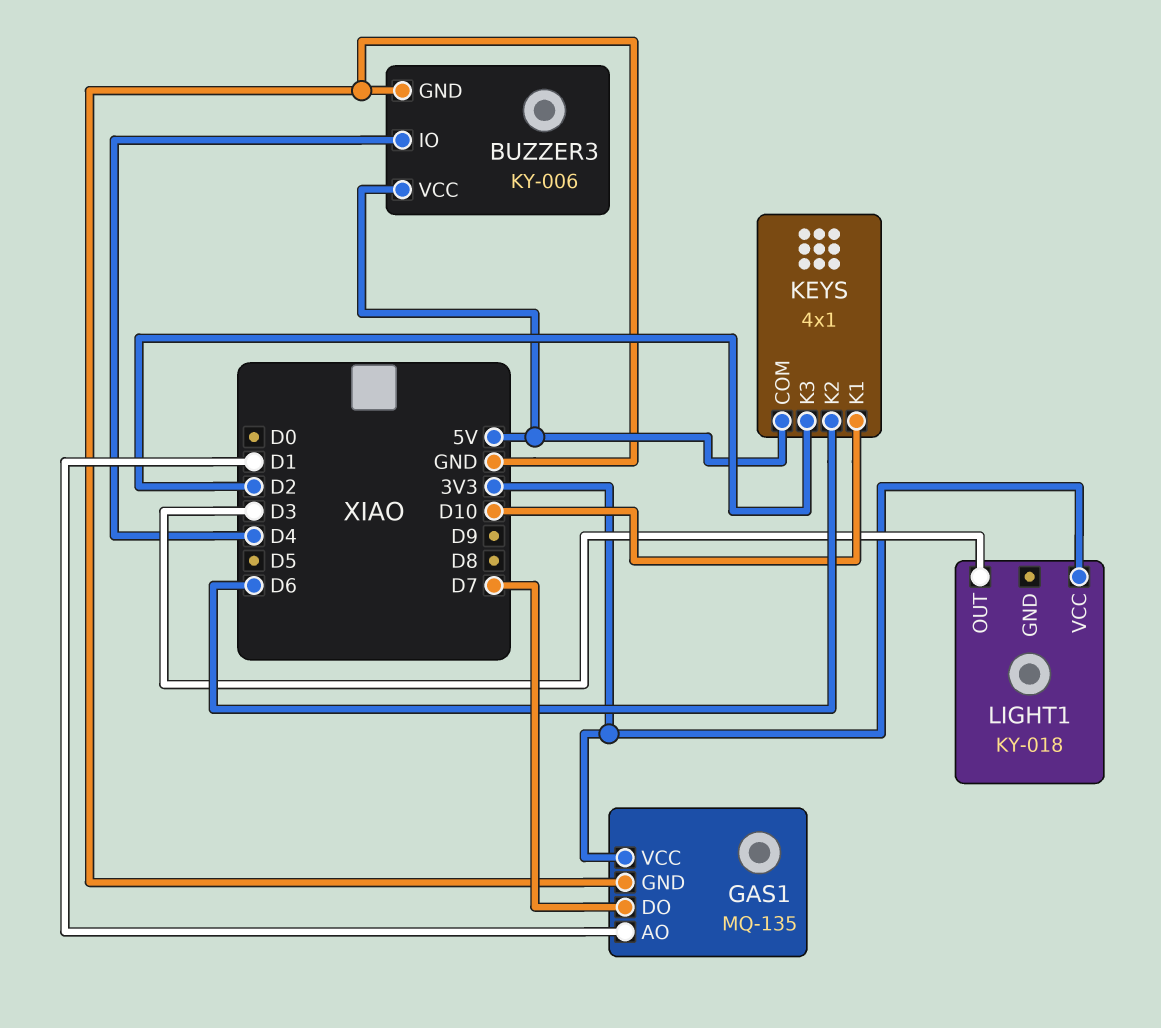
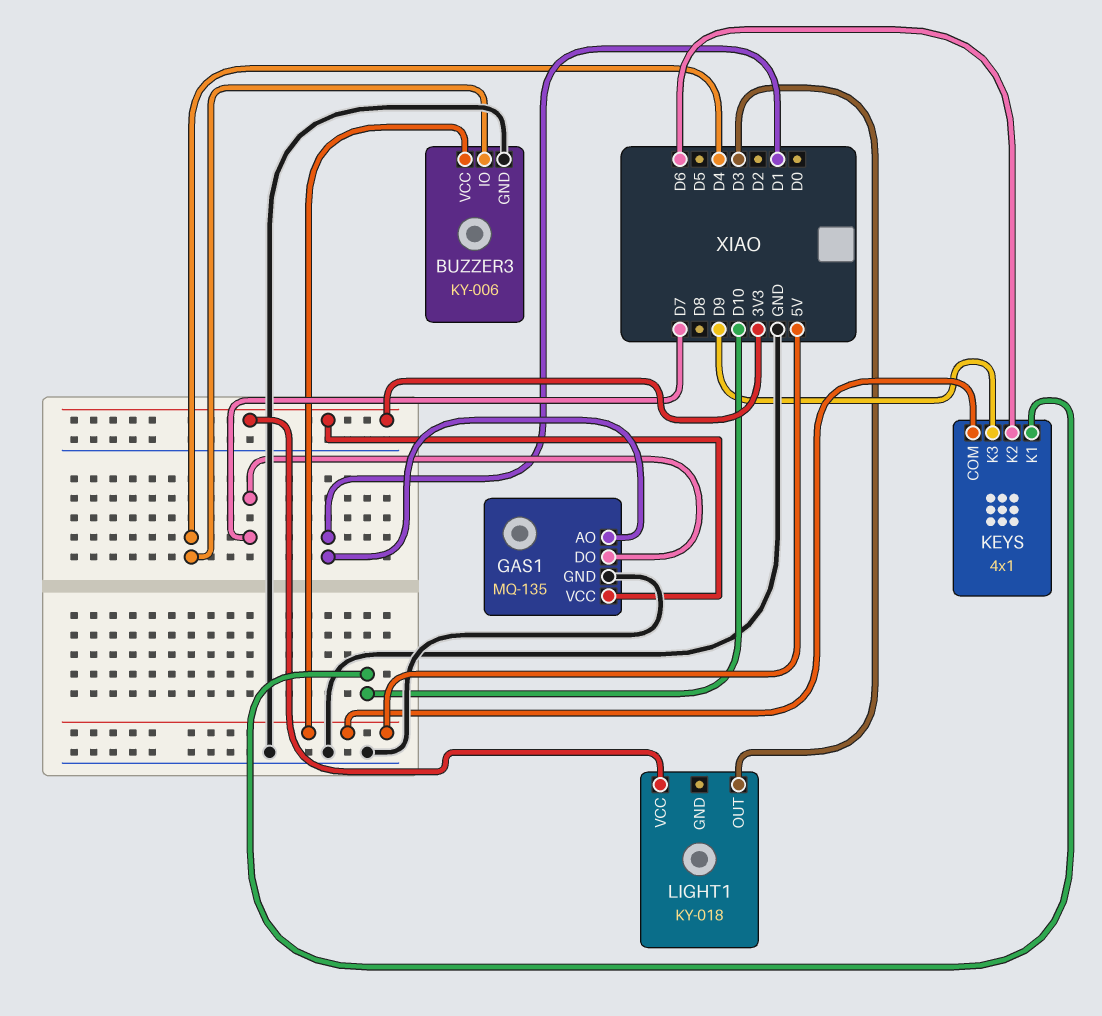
KEYS pin K3: D2 -> D9

